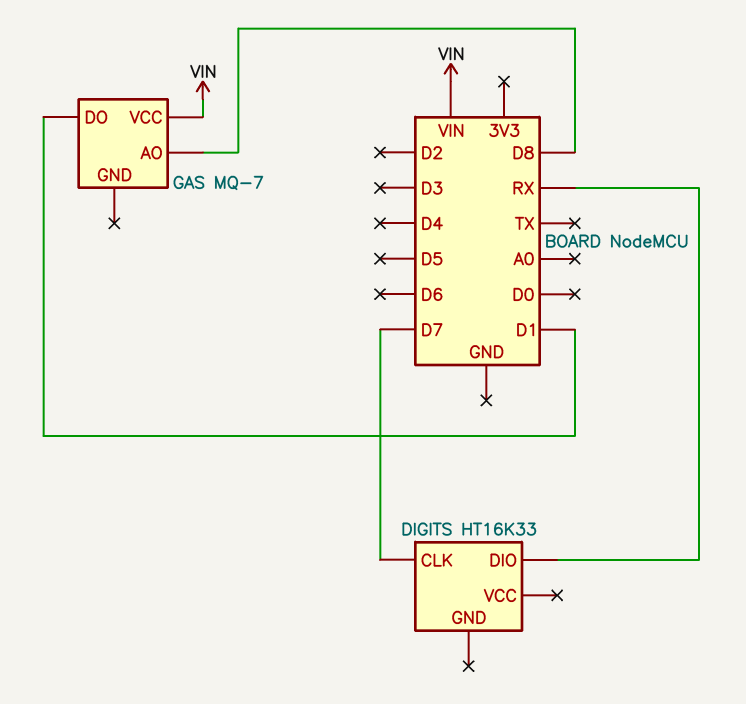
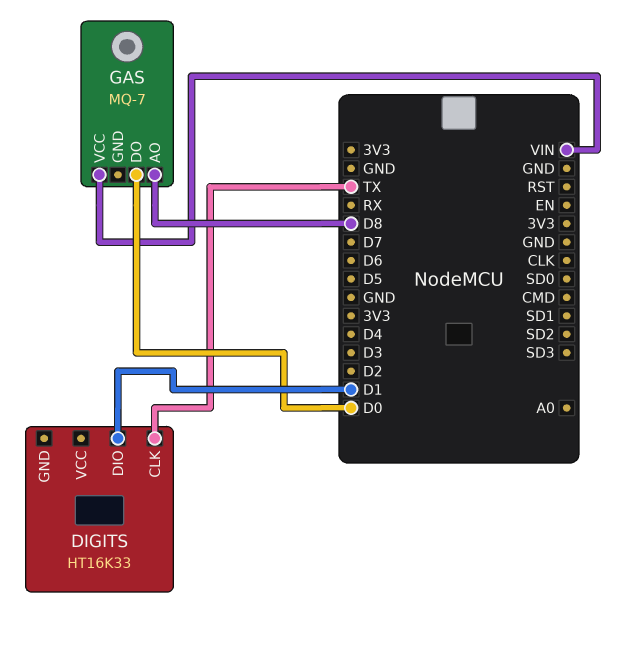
DIGITS pin CLK: D7 -> TX
DIGITS pin DIO: RX -> D1
GAS pin DO: D1 -> D0

